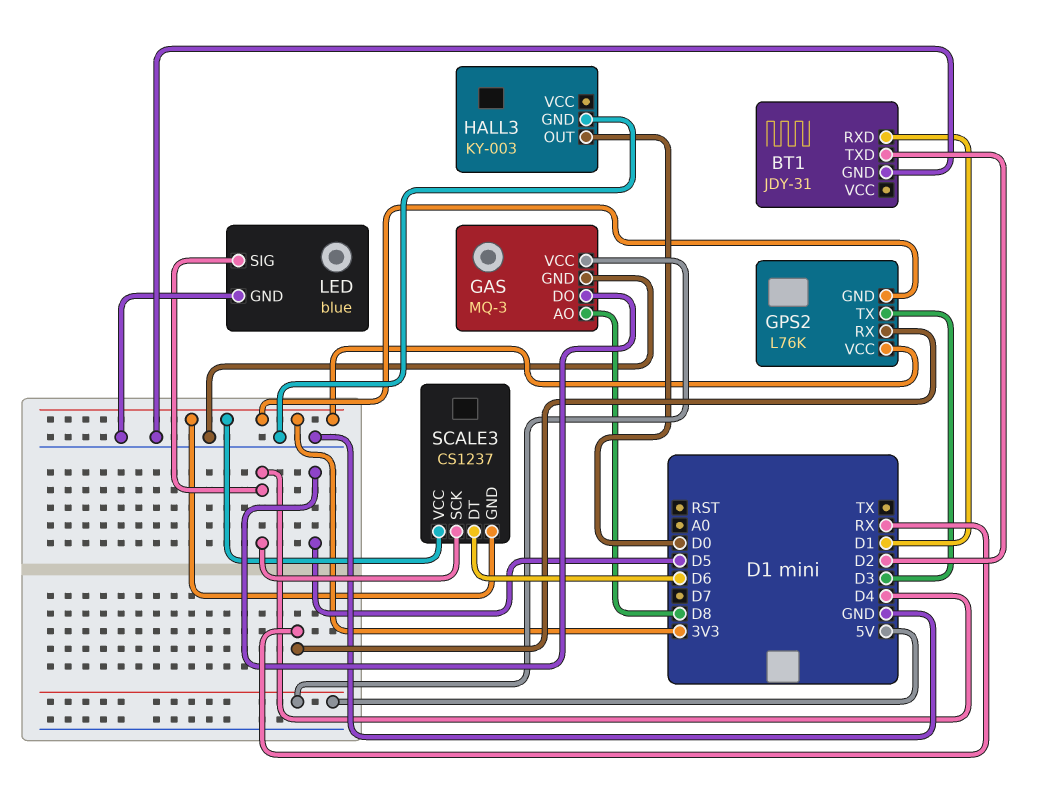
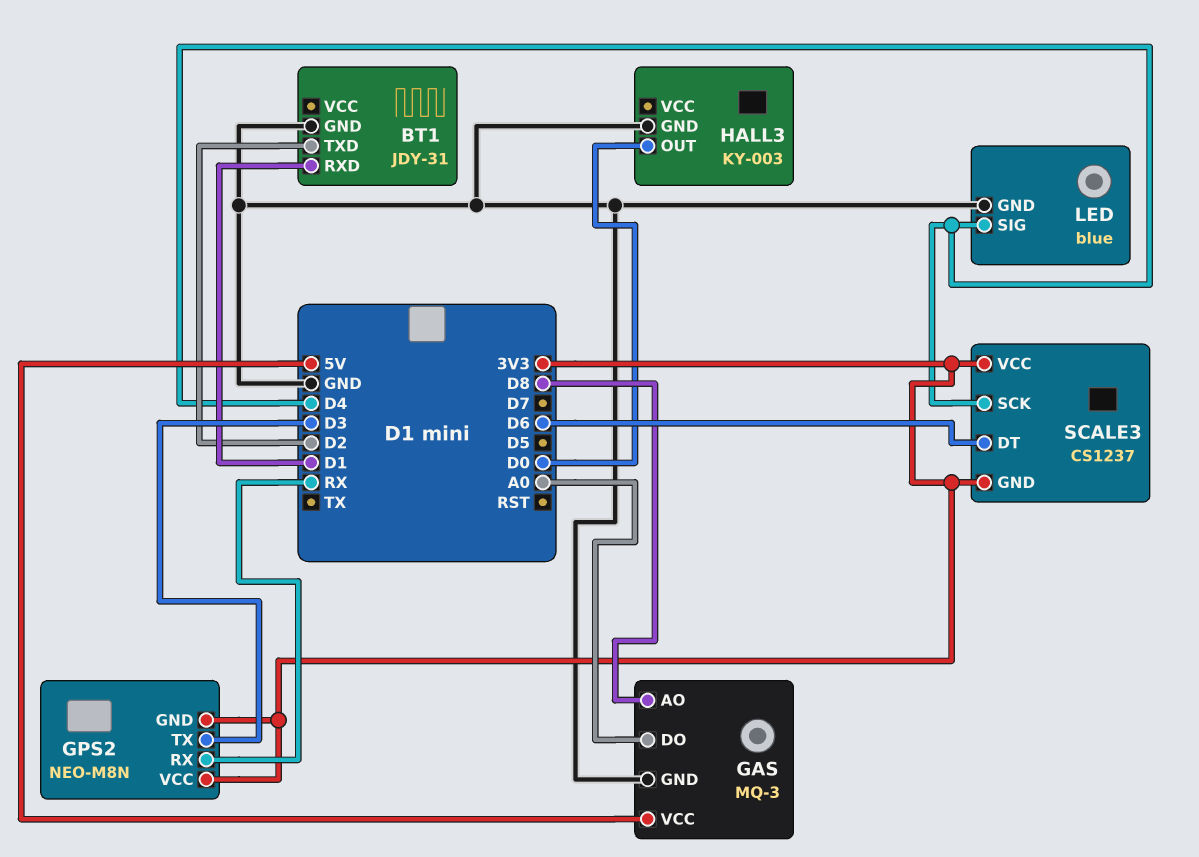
GAS pin DO: D5 -> A0
GPS2: L76K -> NEO-M8N

